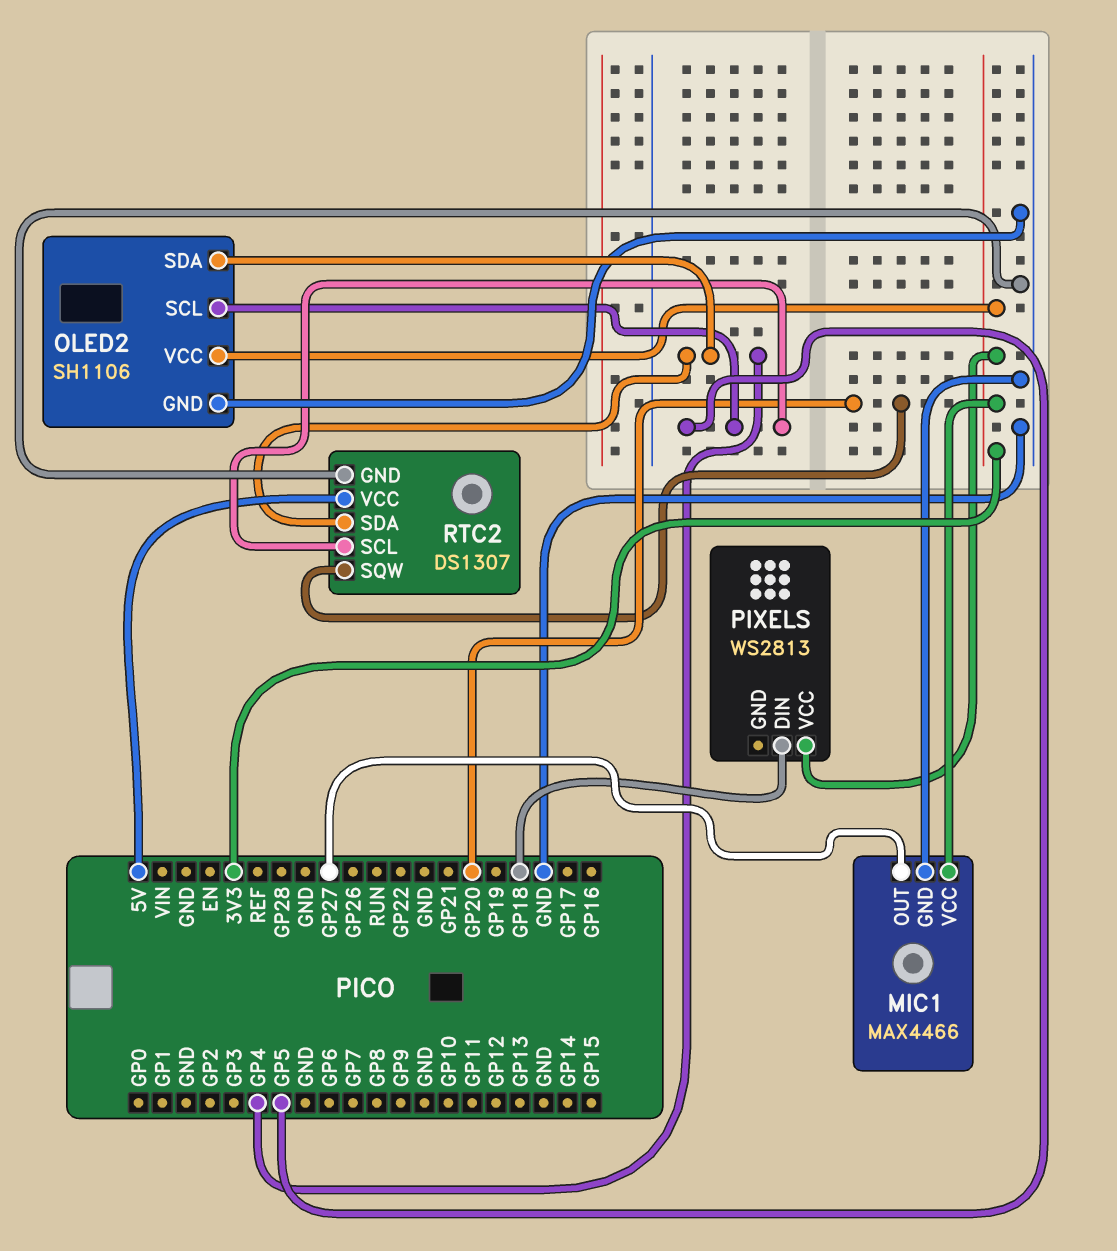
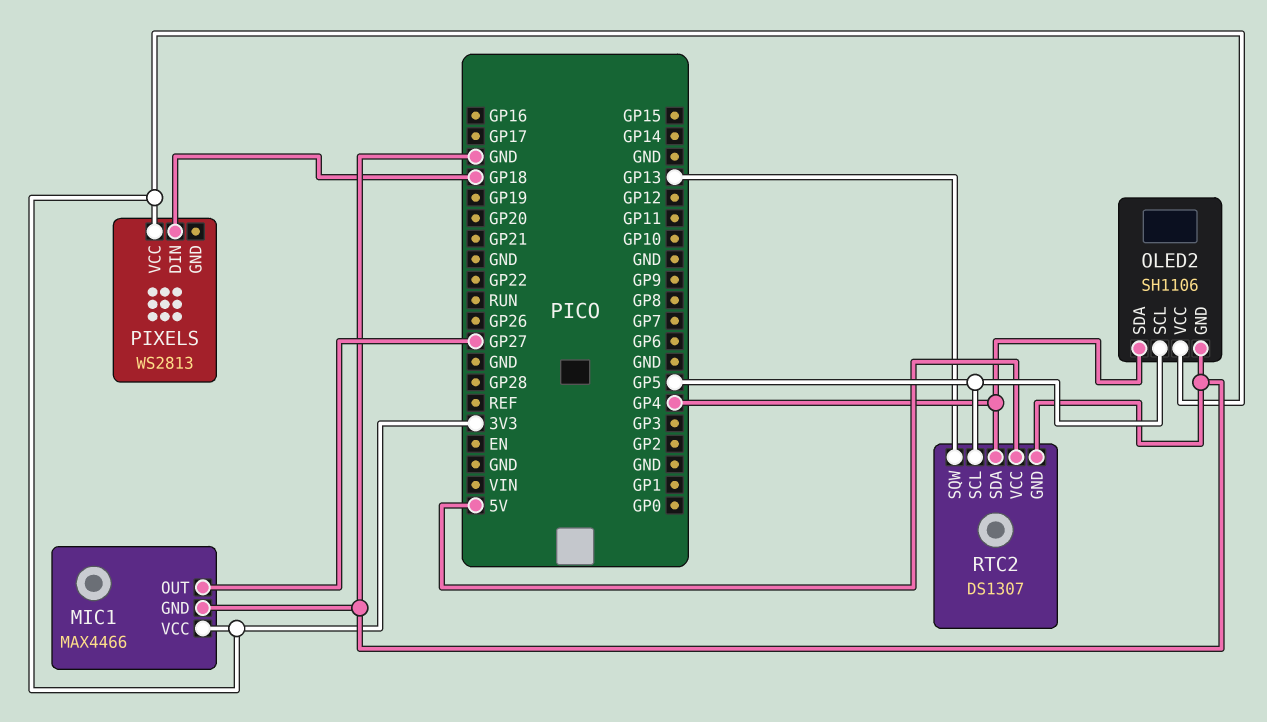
RTC2 pin SQW: GP20 -> GP13

